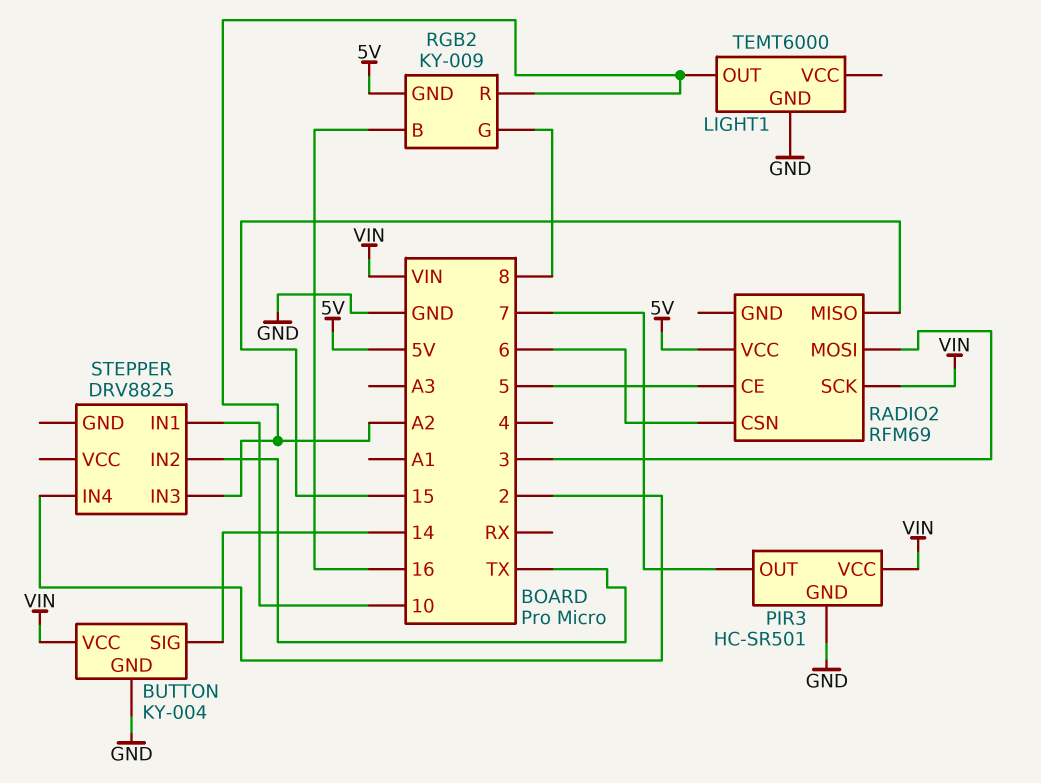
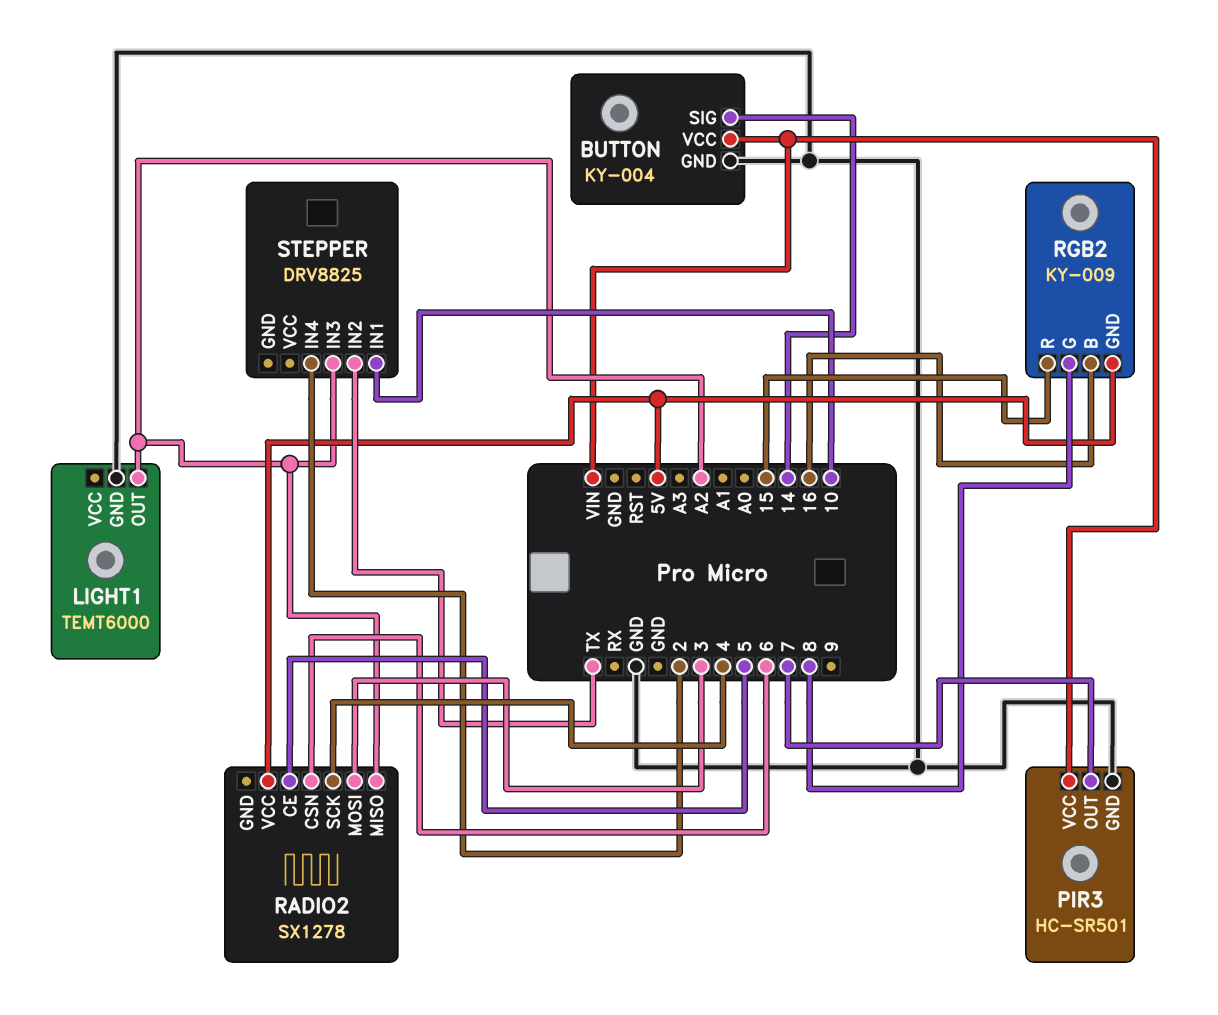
RADIO2: RFM69 -> SX1278
RADIO2 pin MISO: 15 -> A2
RADIO2 pin SCK: VIN -> 4
RGB2 pin R: A2 -> 15

